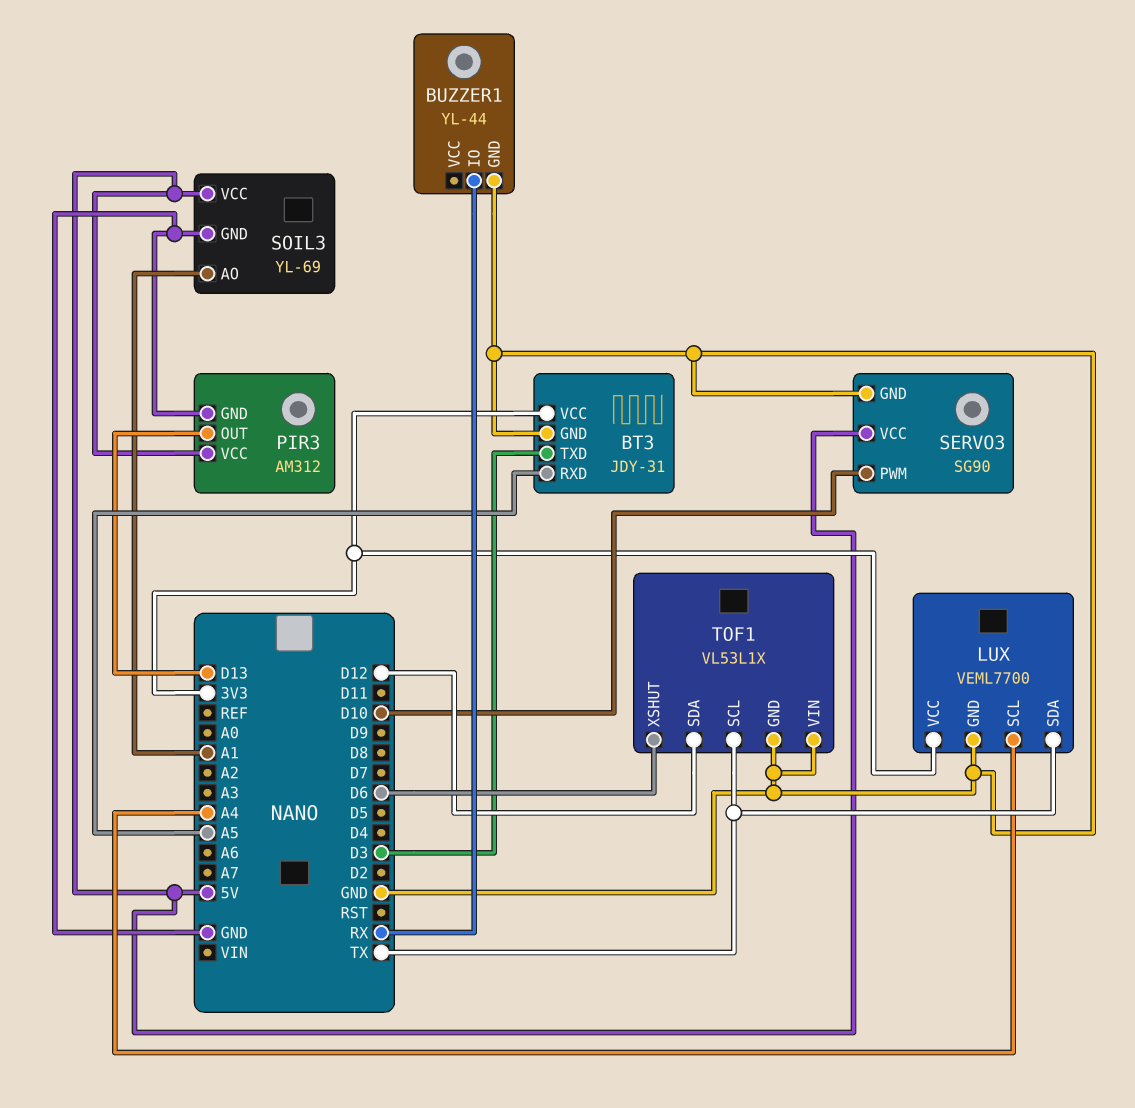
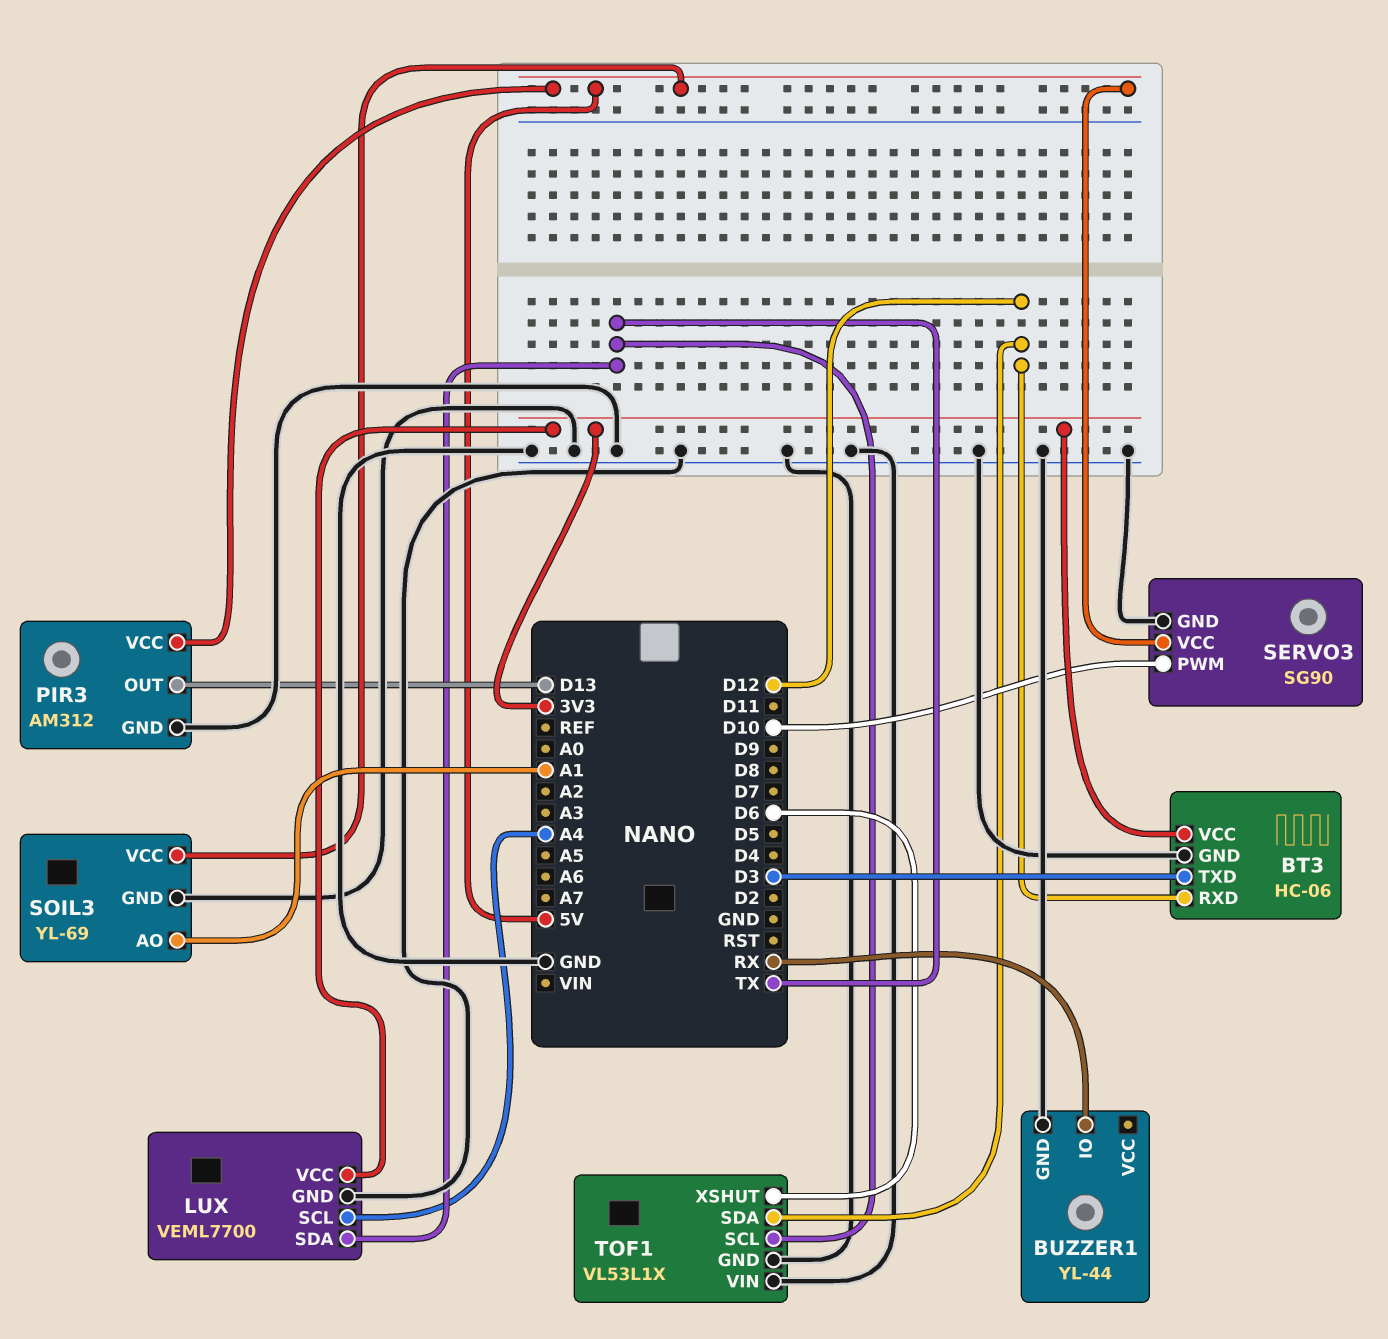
BT3: JDY-31 -> HC-06
BT3 pin RXD: A5 -> D12

